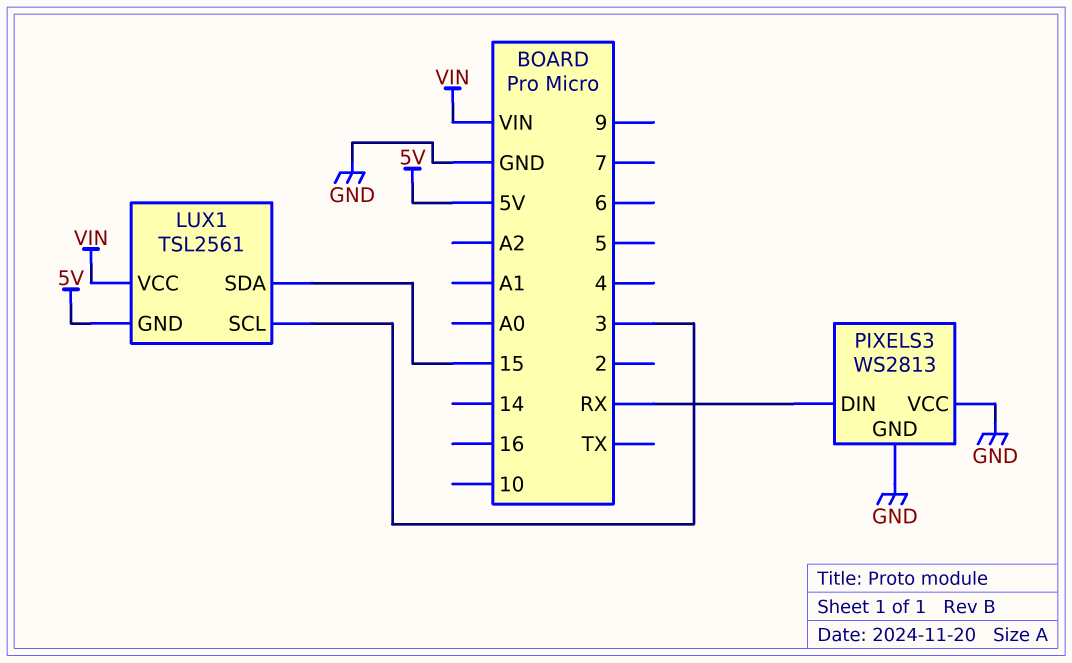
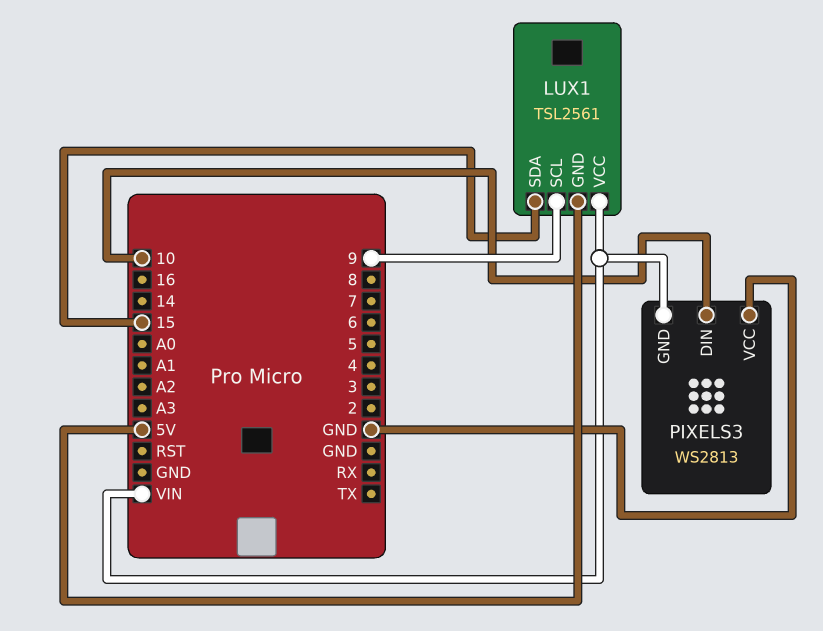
LUX1 pin SCL: 3 -> 9
PIXELS3 pin DIN: RX -> 10
PIXELS3 pin GND: GND -> VIN

